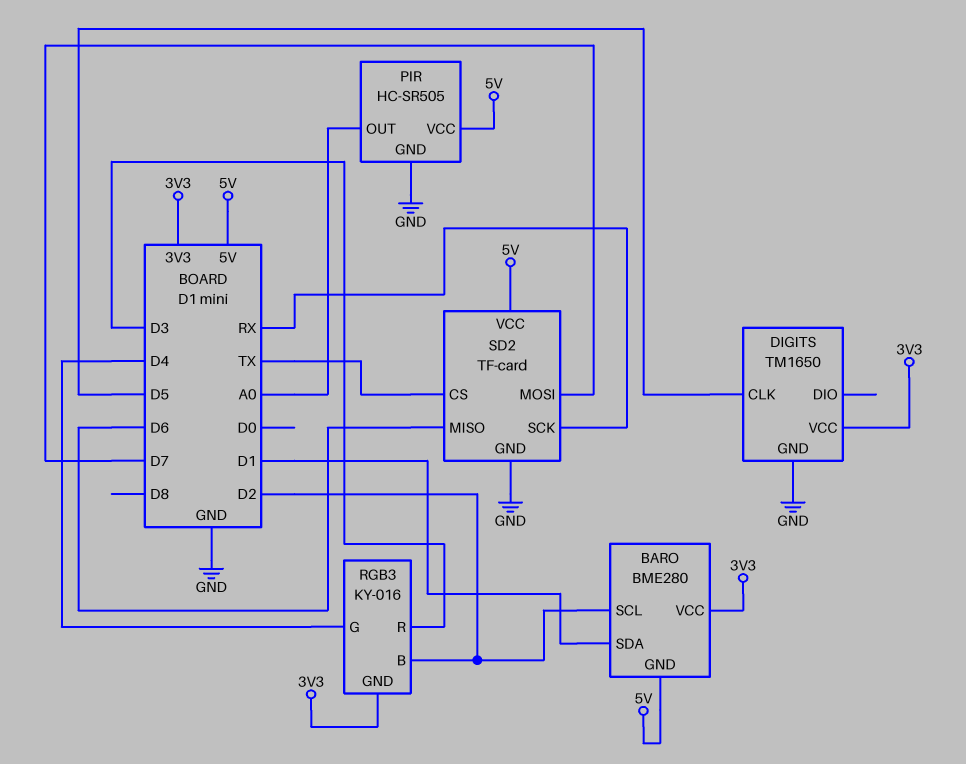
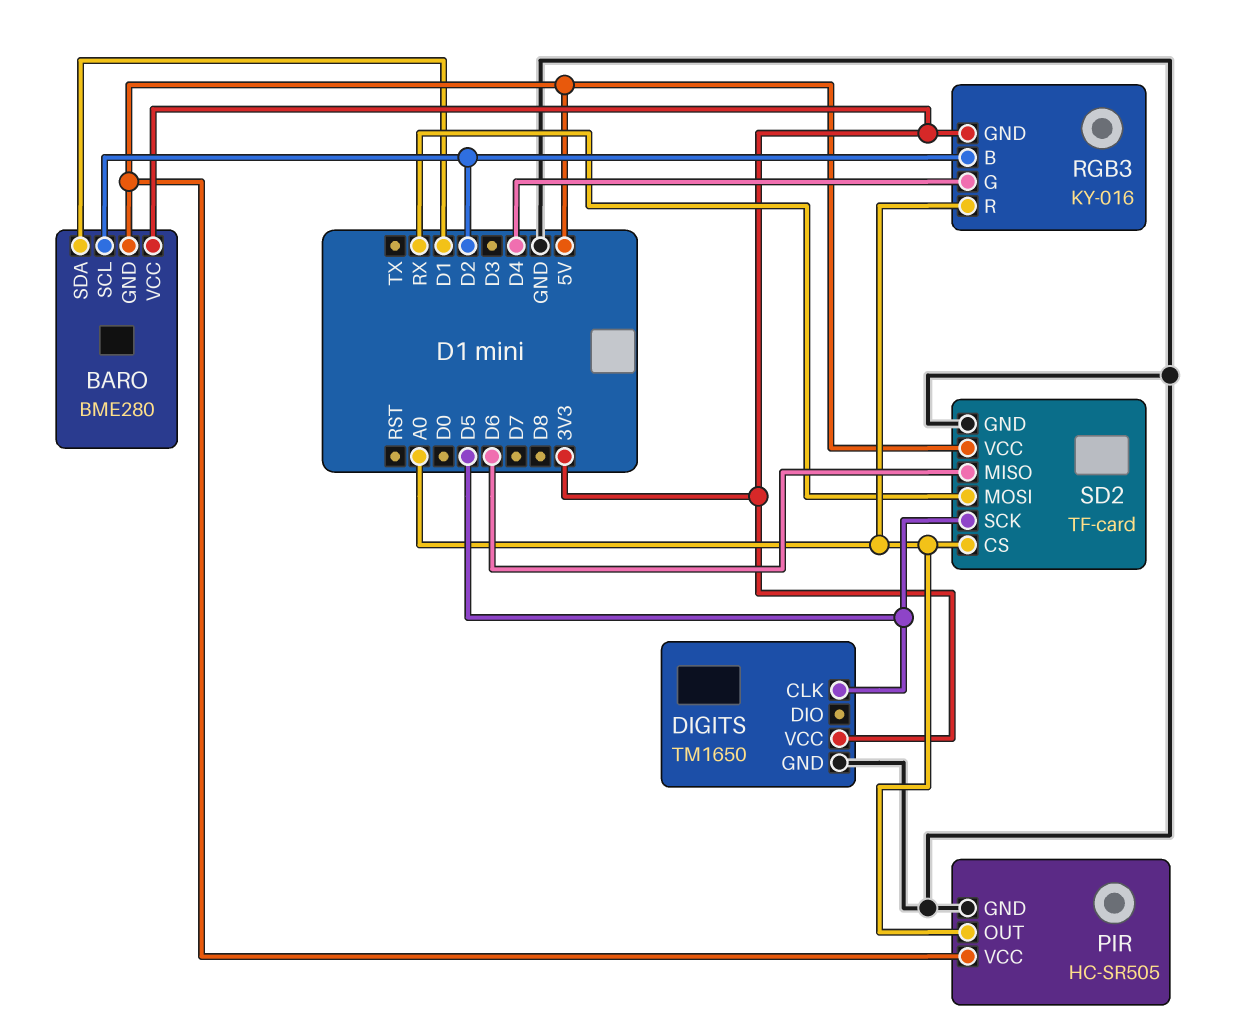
RGB3 pin R: D3 -> A0
SD2 pin CS: TX -> A0
SD2 pin MOSI: D7 -> RX
SD2 pin SCK: RX -> D5

